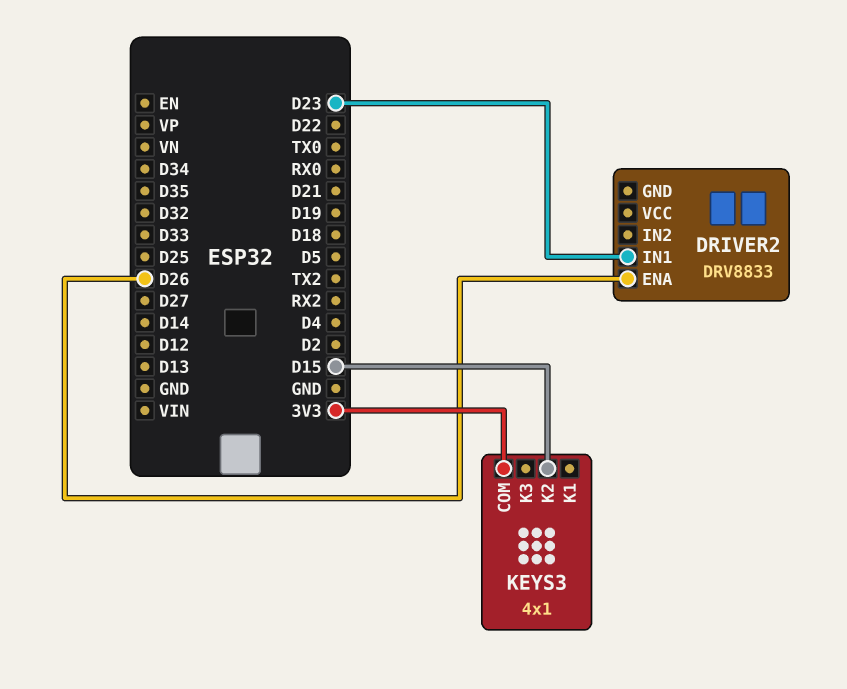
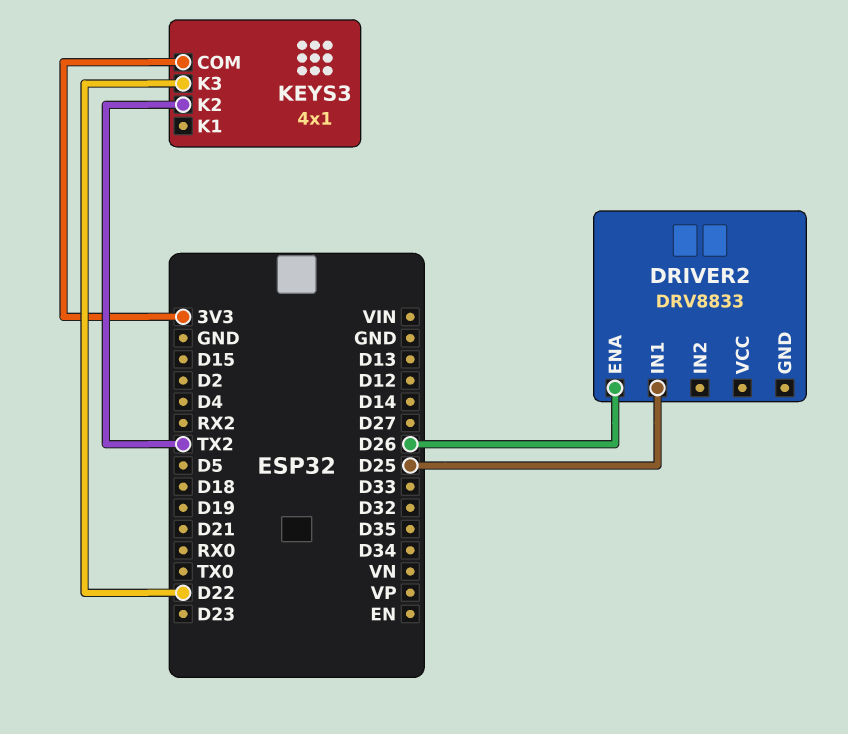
DRIVER2 pin IN1: D23 -> D25
KEYS3 pin K2: D15 -> TX2
KEYS3 pin K3: none -> D22

